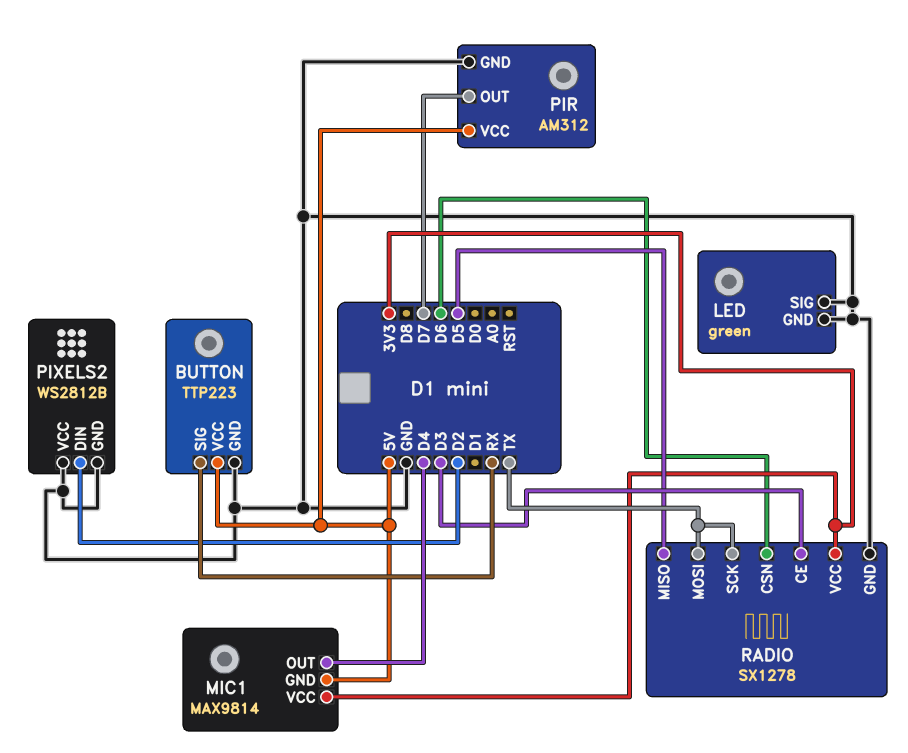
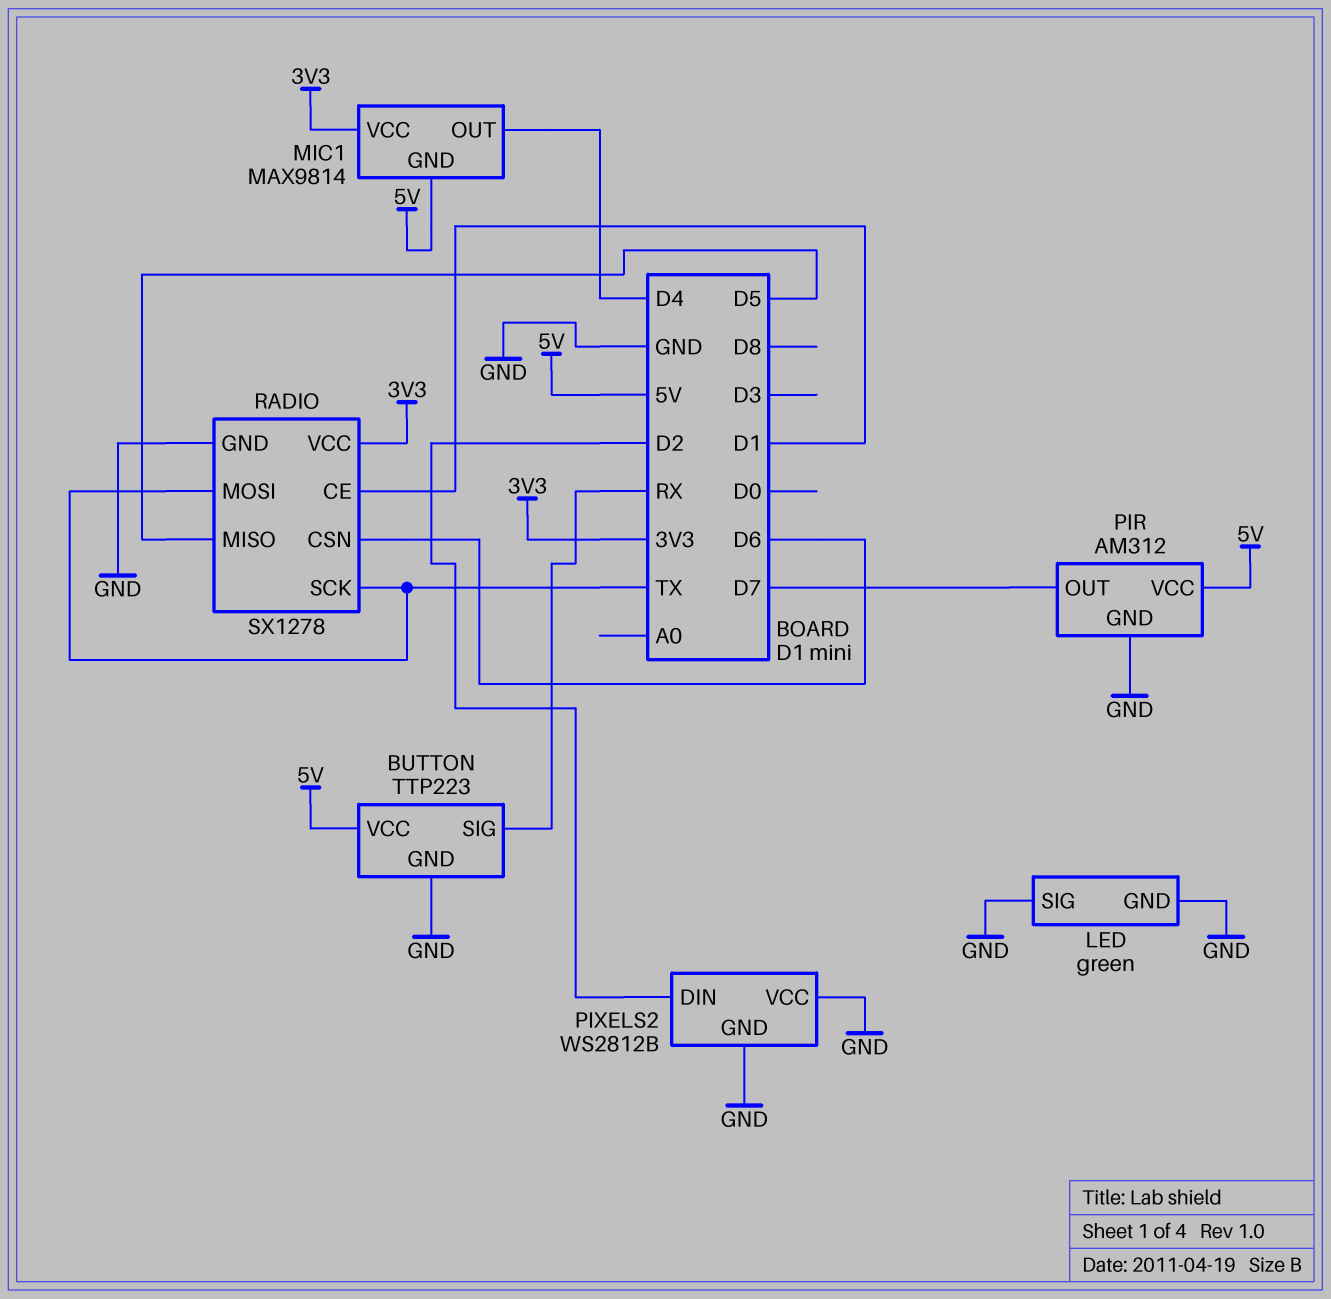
RADIO pin CE: D3 -> D1

